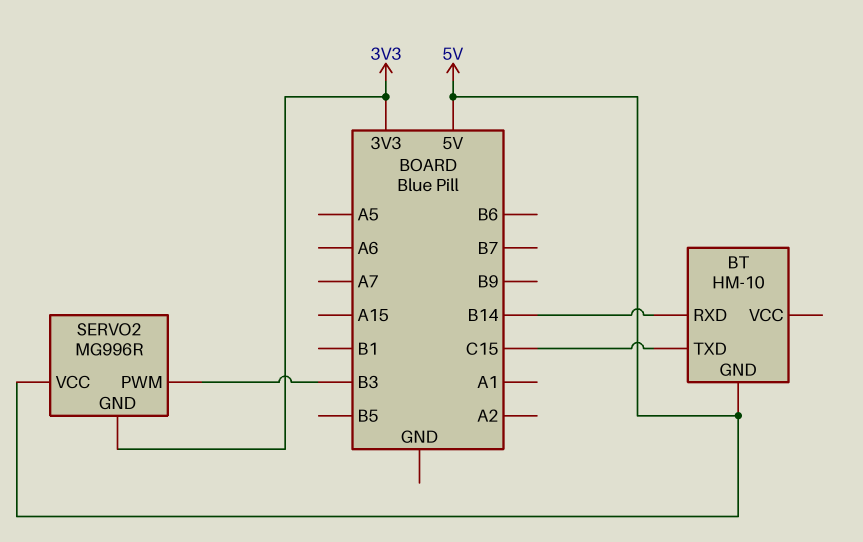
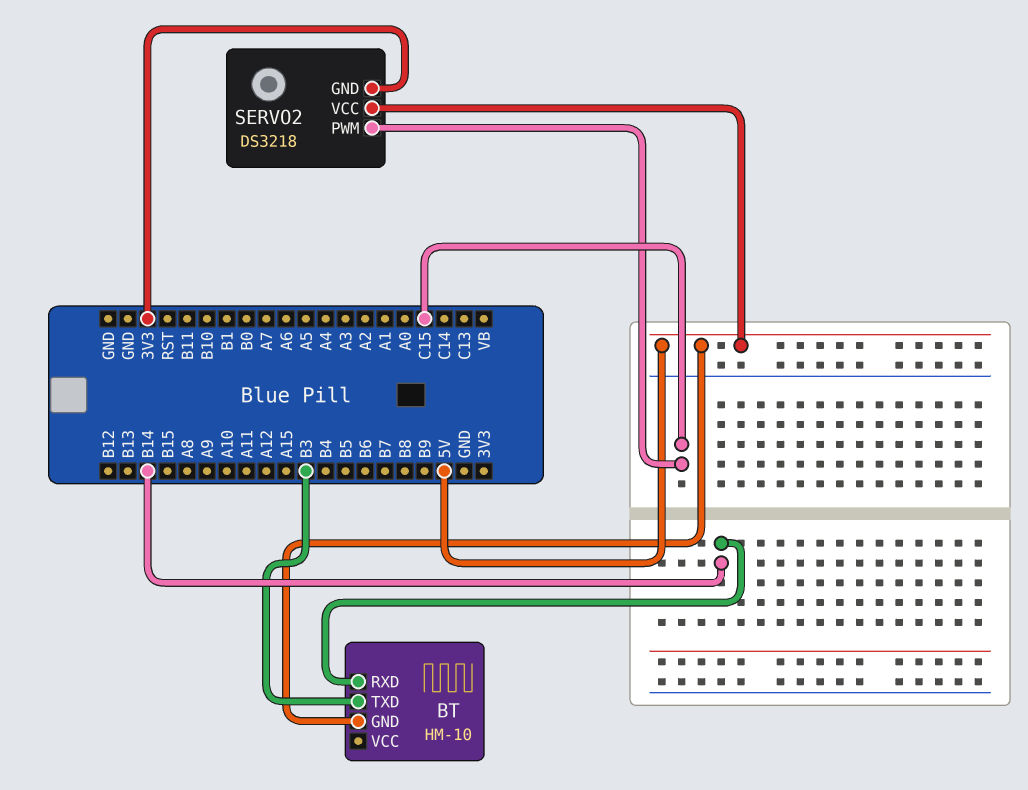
BT pin TXD: C15 -> B3
SERVO2: MG996R -> DS3218
SERVO2 pin PWM: B3 -> C15

